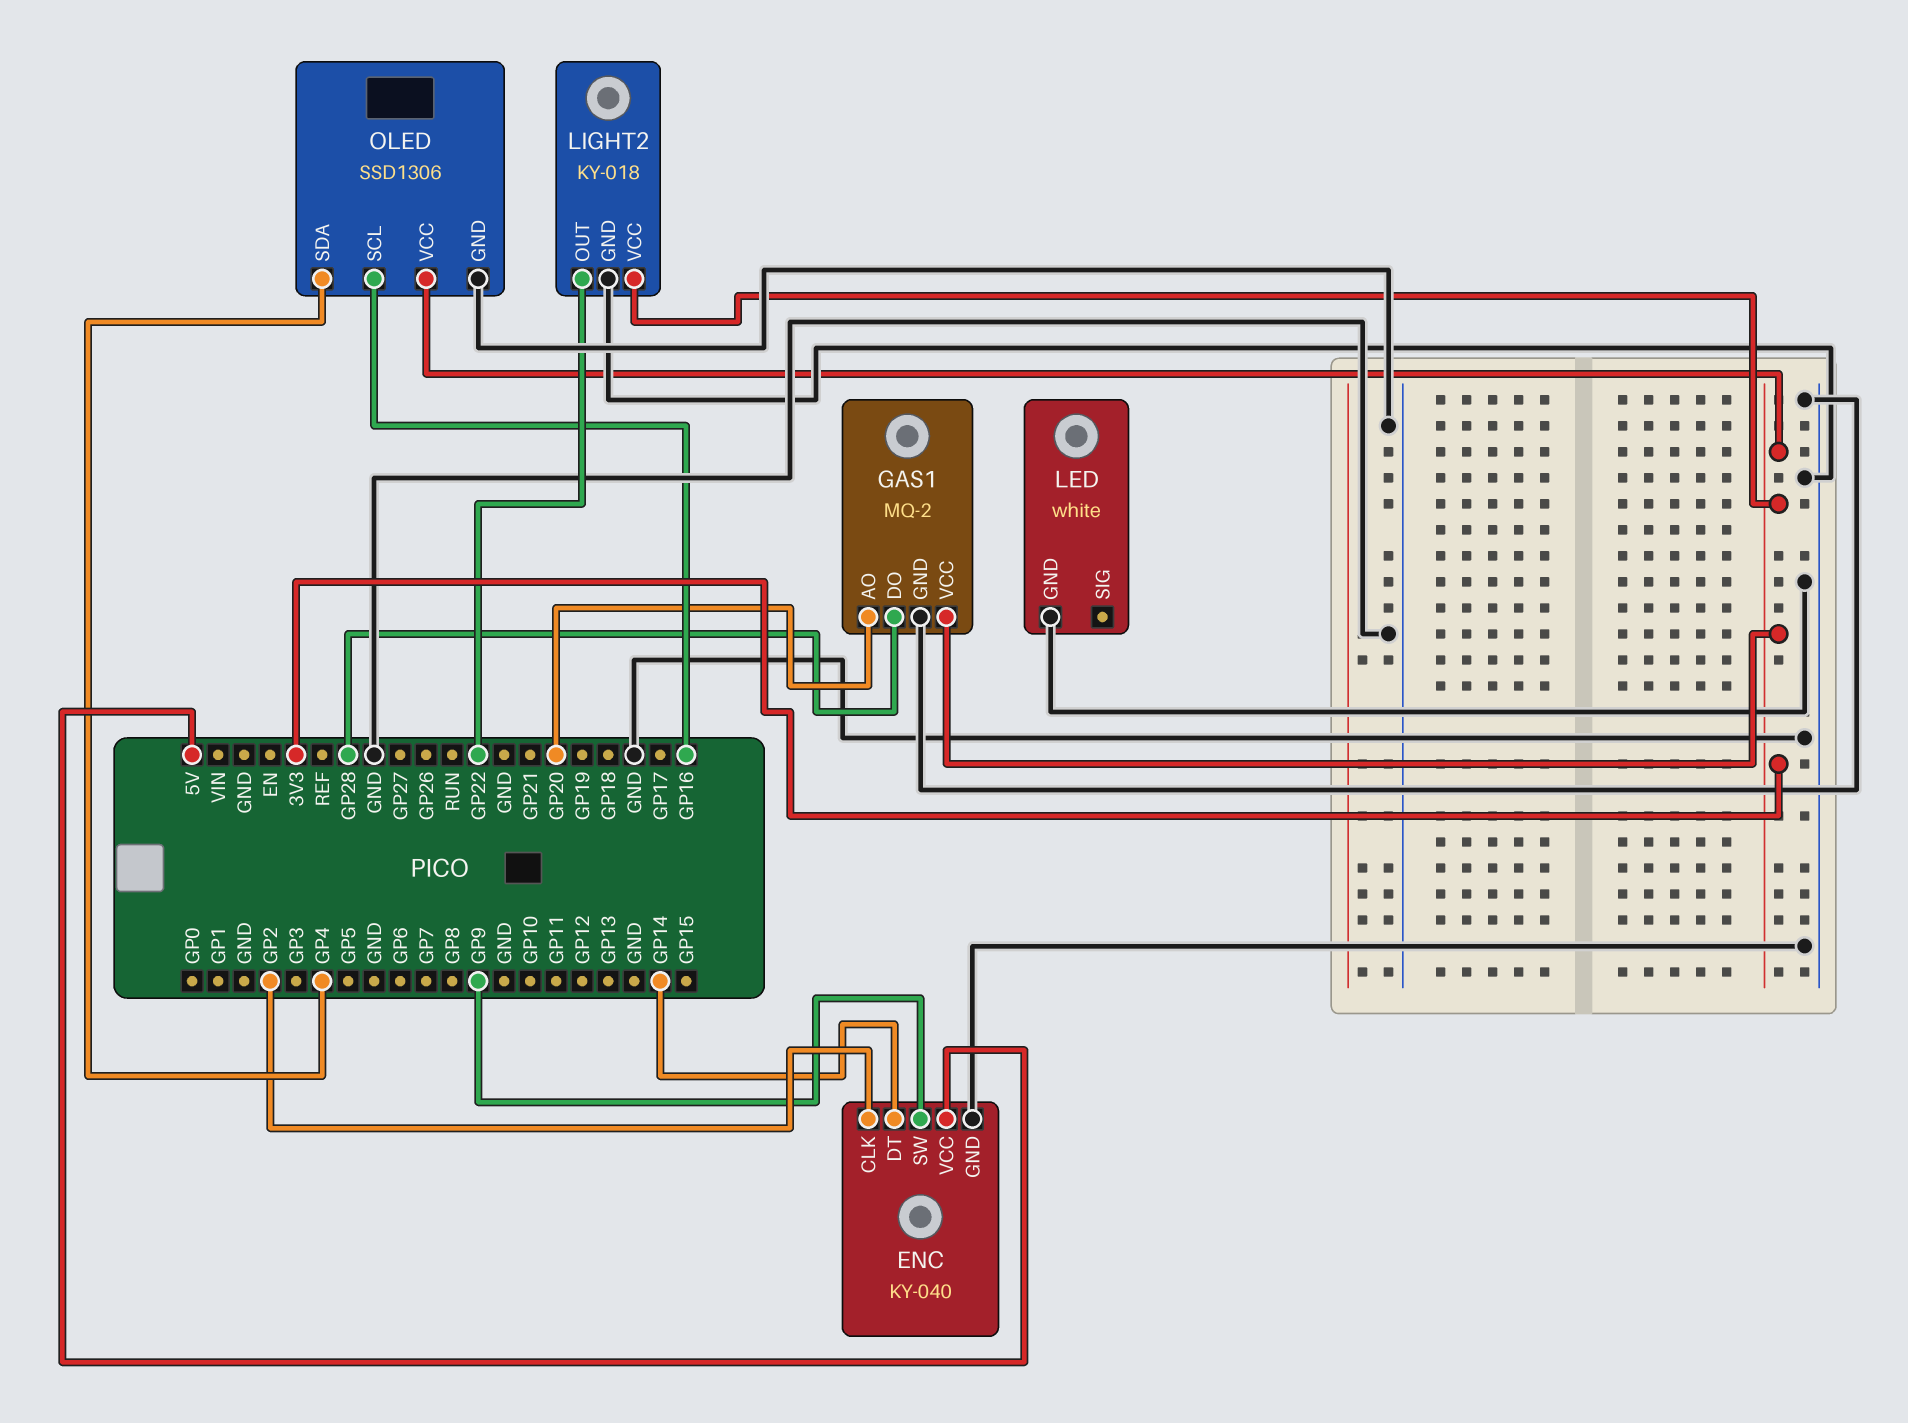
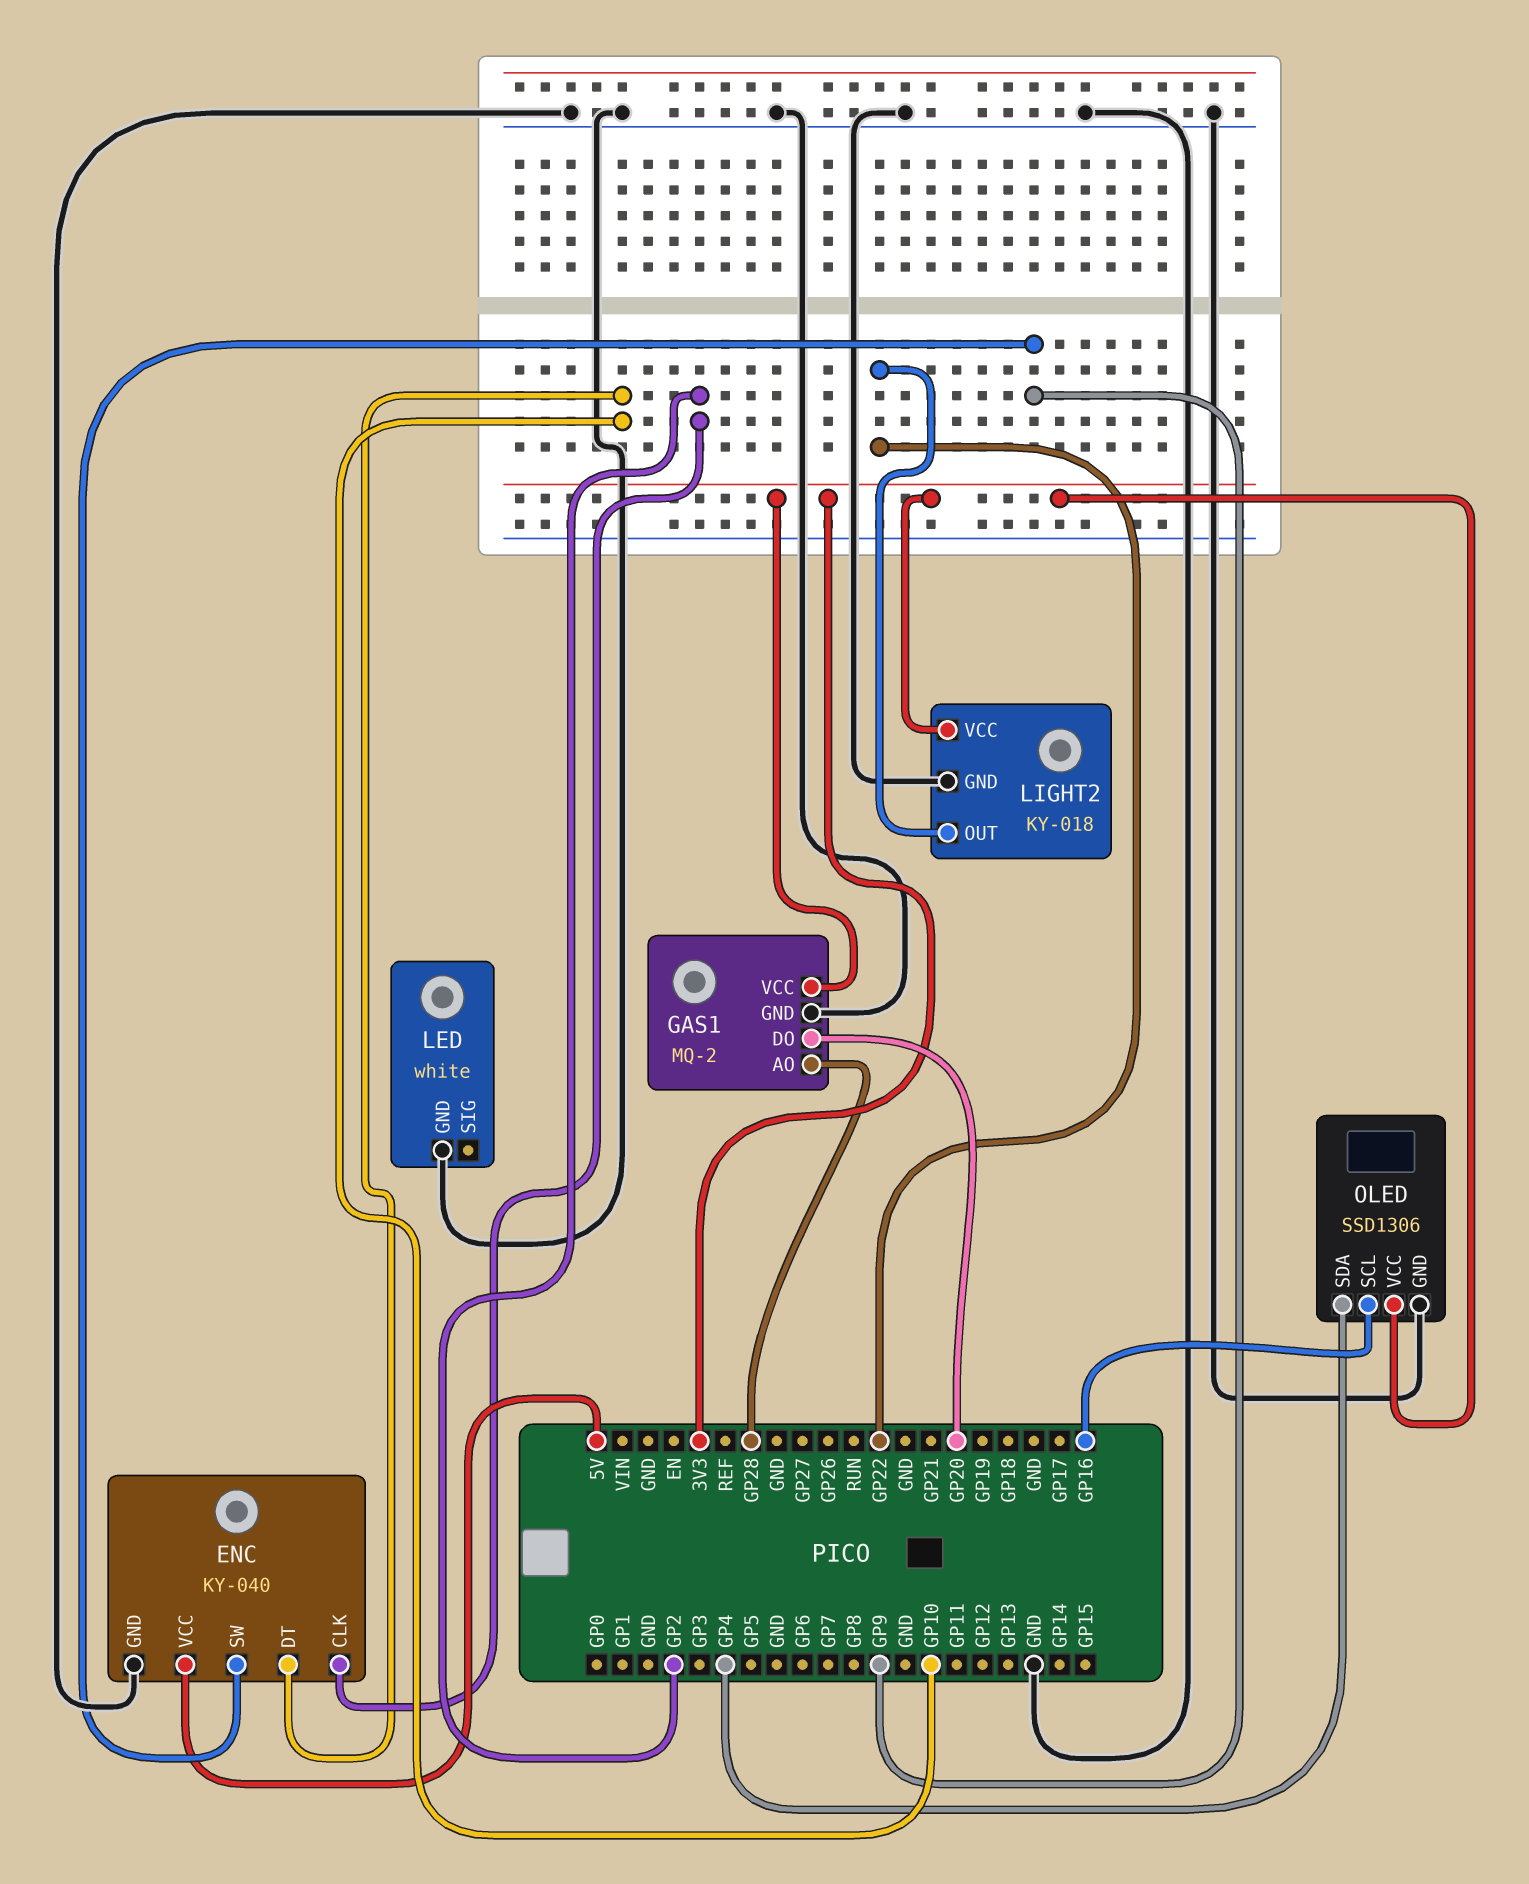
ENC pin DT: GP14 -> GP10
GAS1 pin AO: GP20 -> GP28
GAS1 pin DO: GP28 -> GP20

